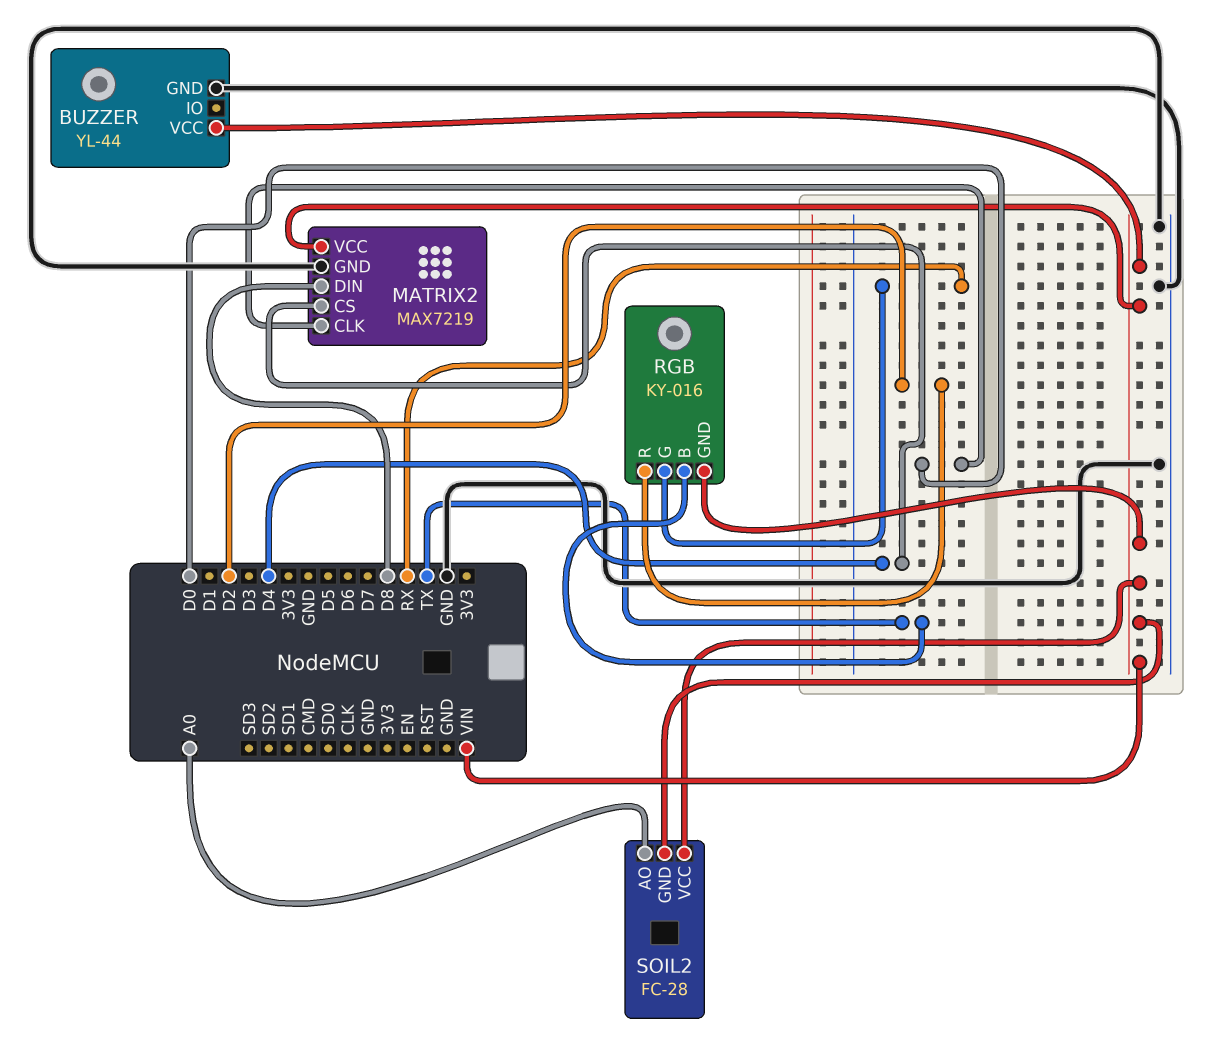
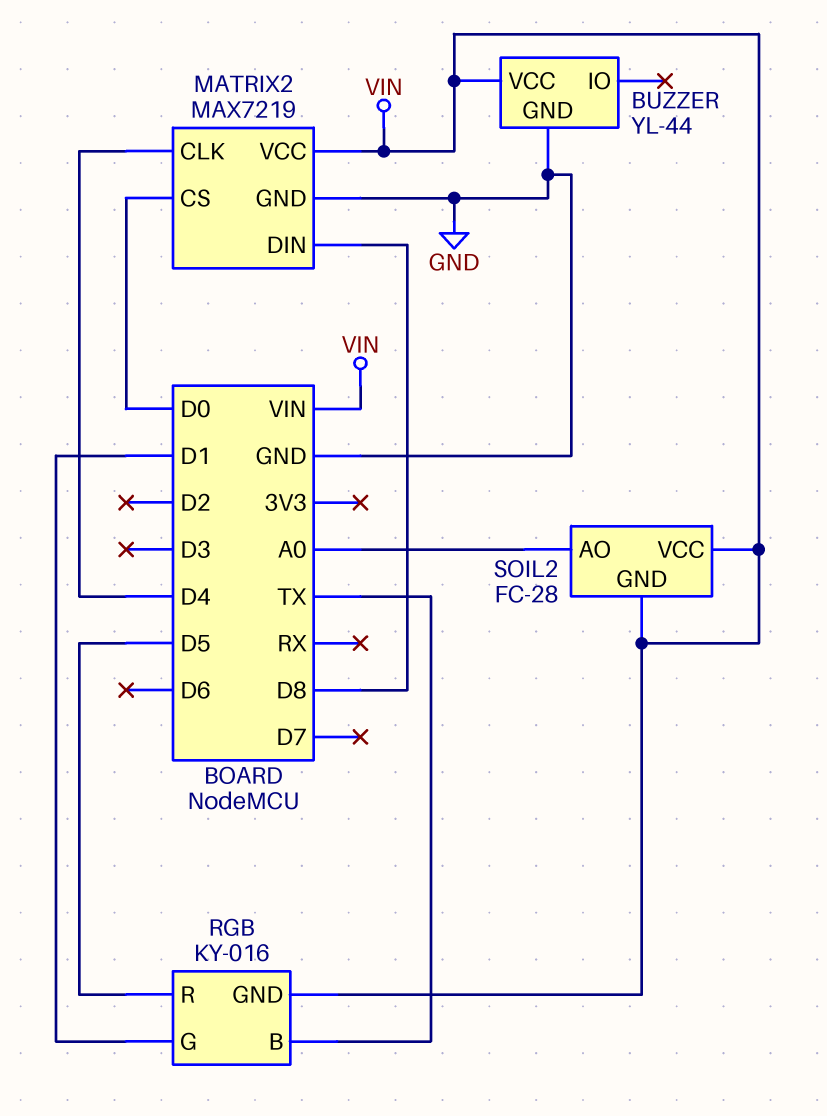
MATRIX2 pin CLK: D0 -> D4
MATRIX2 pin CS: D4 -> D0
RGB pin G: RX -> D1
RGB pin R: D2 -> D5

